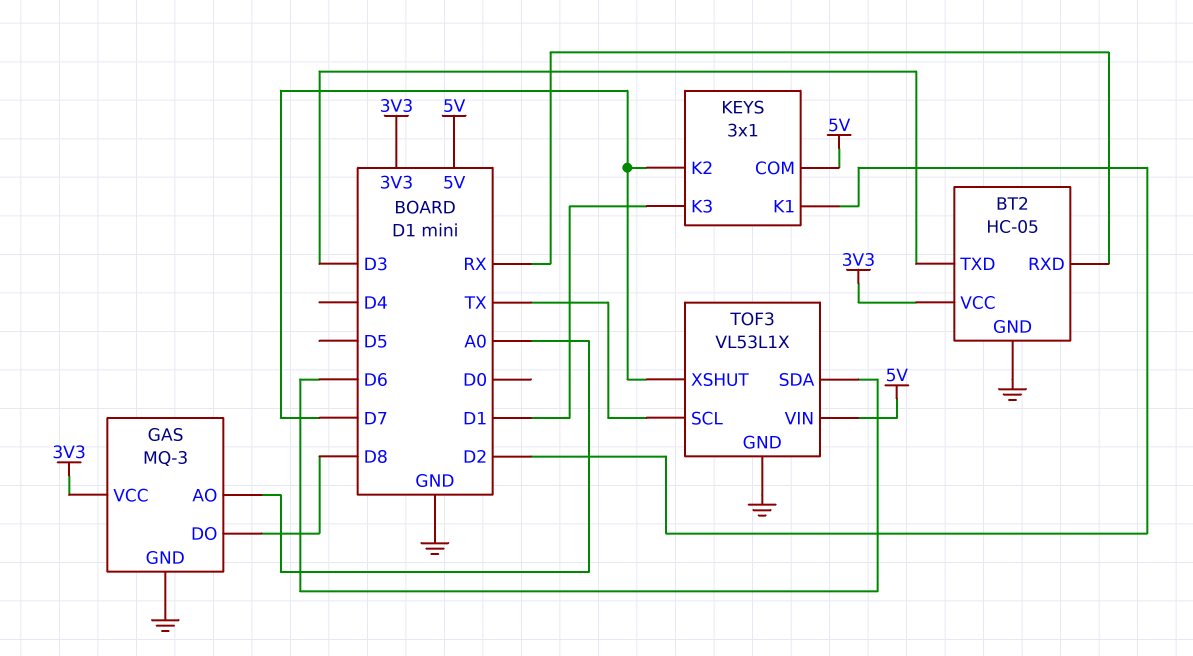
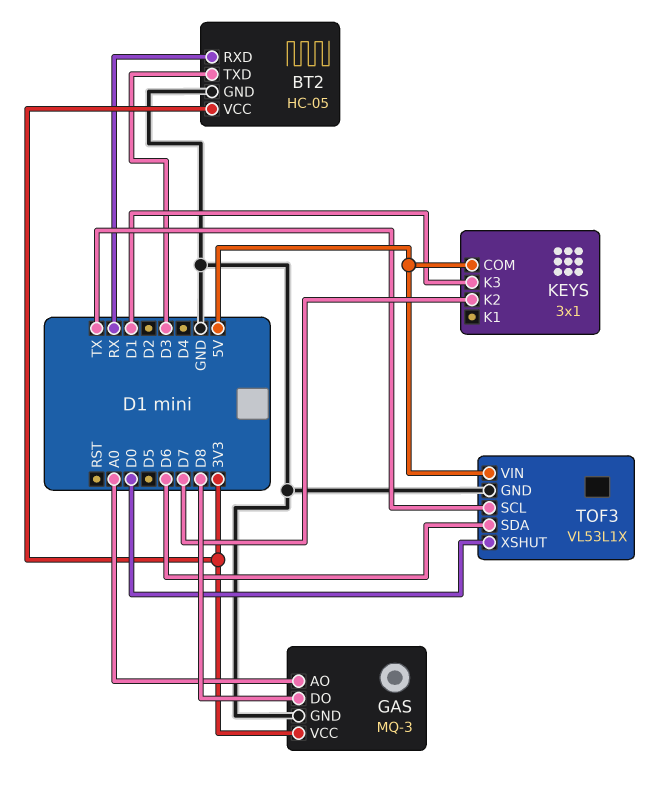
KEYS pin K1: D2 -> none
TOF3 pin XSHUT: D7 -> D0

